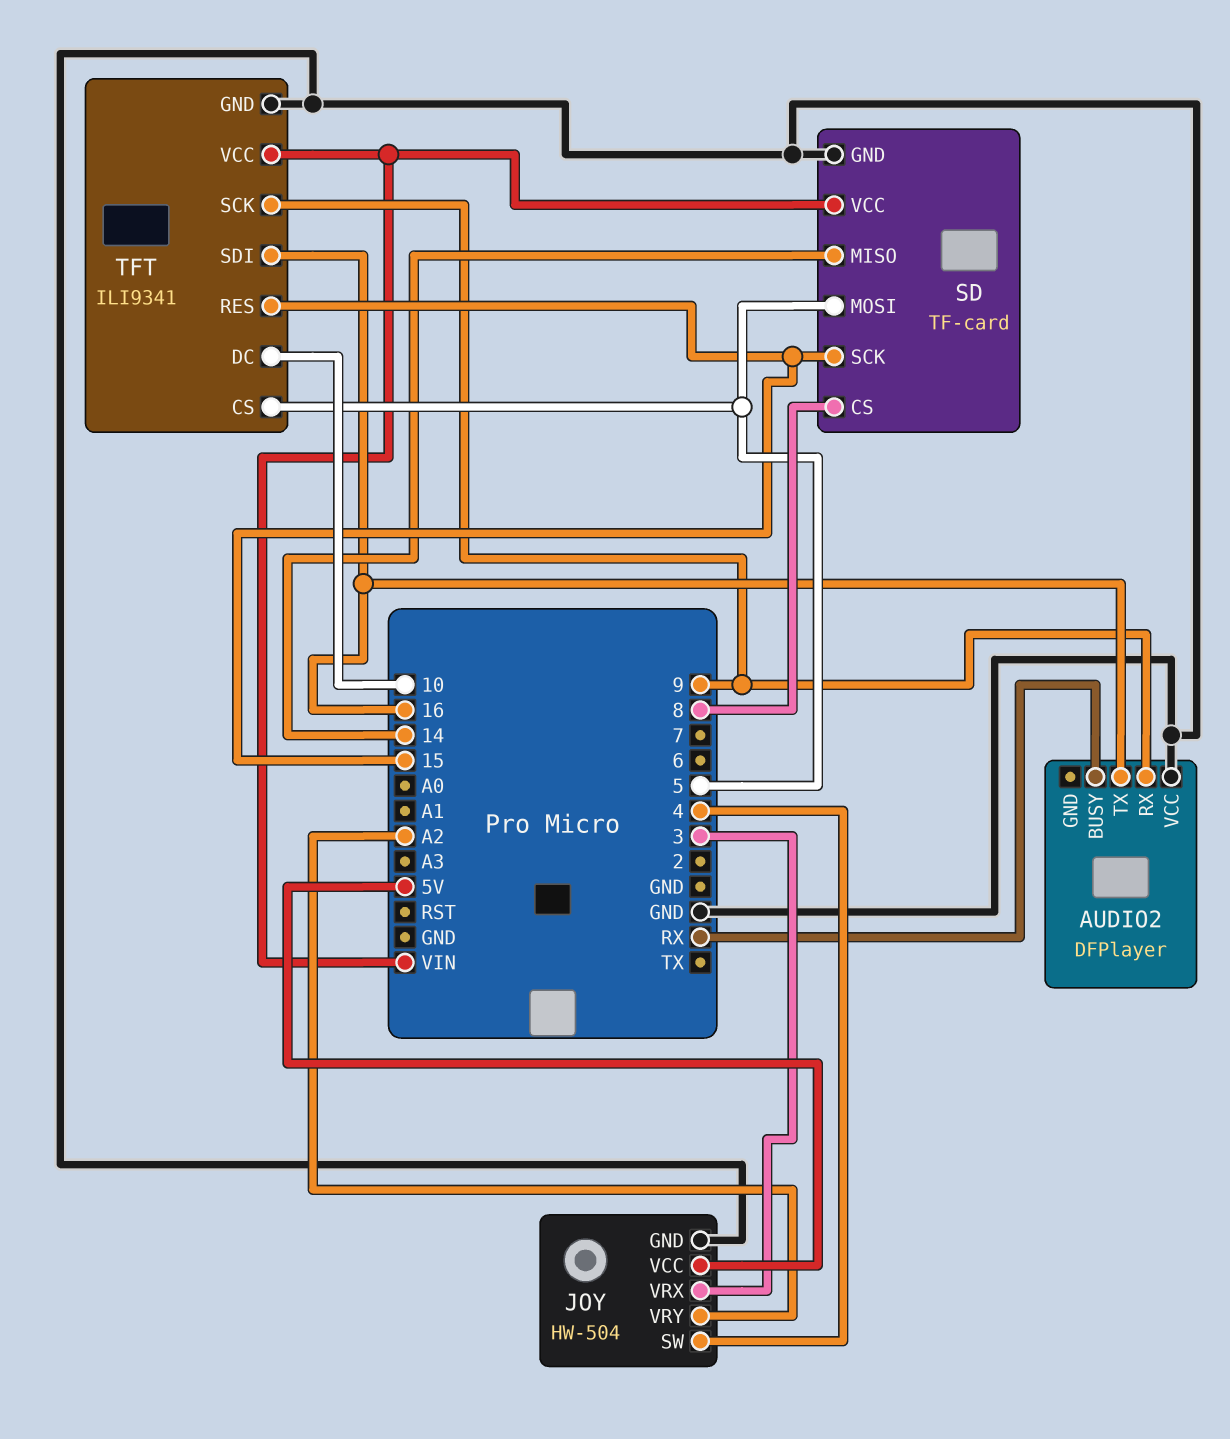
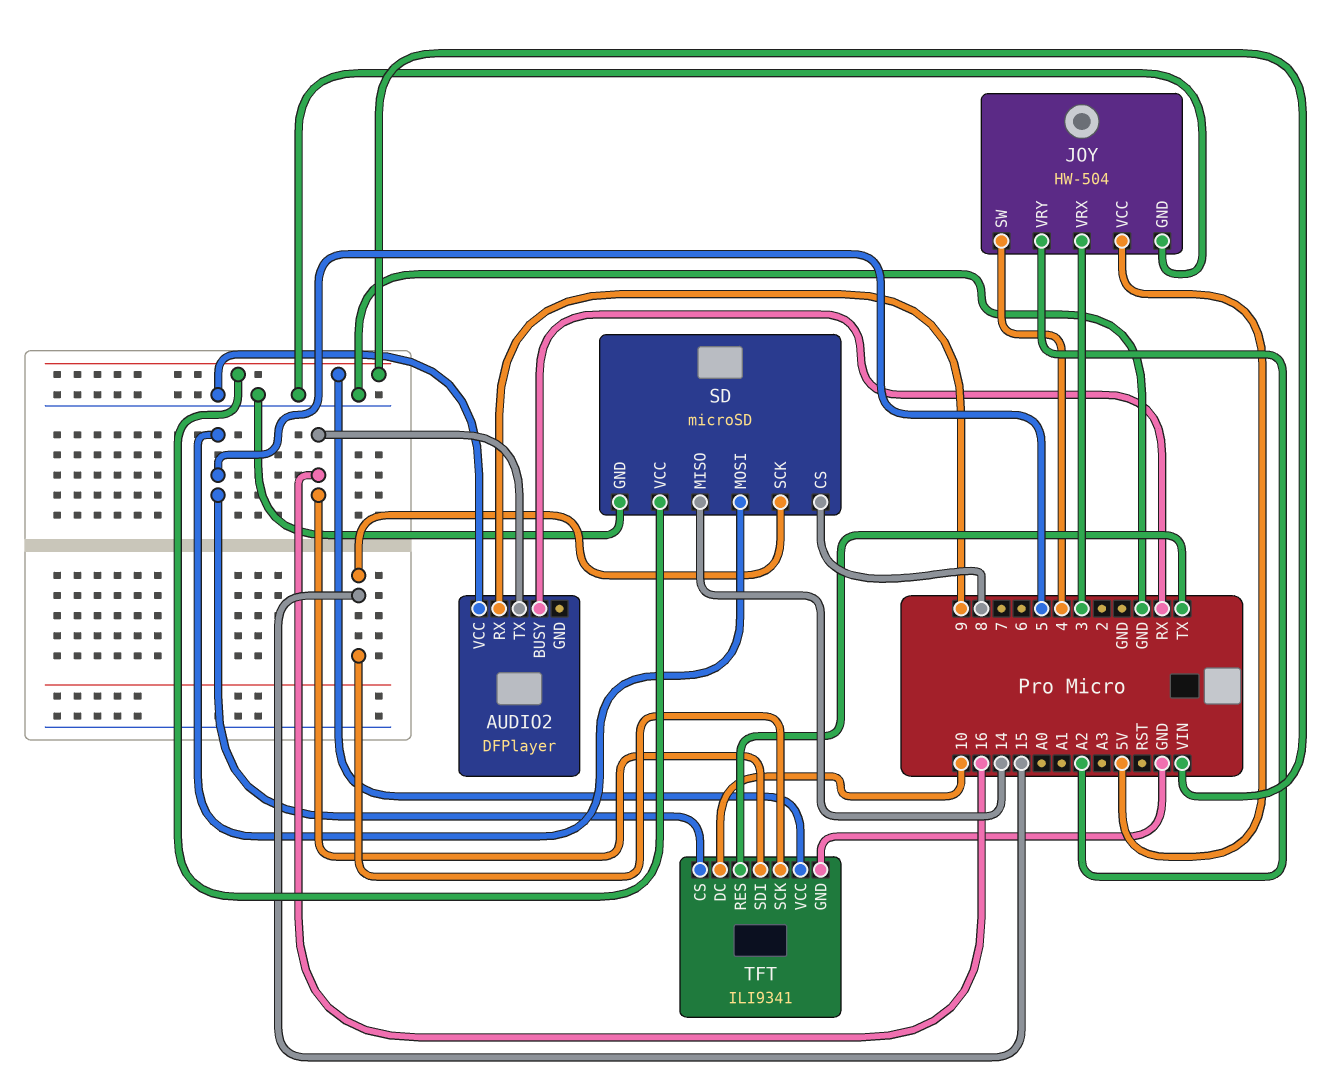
SD: TF-card -> microSD
TFT pin RES: 15 -> TX
TFT pin SCK: 9 -> 15

